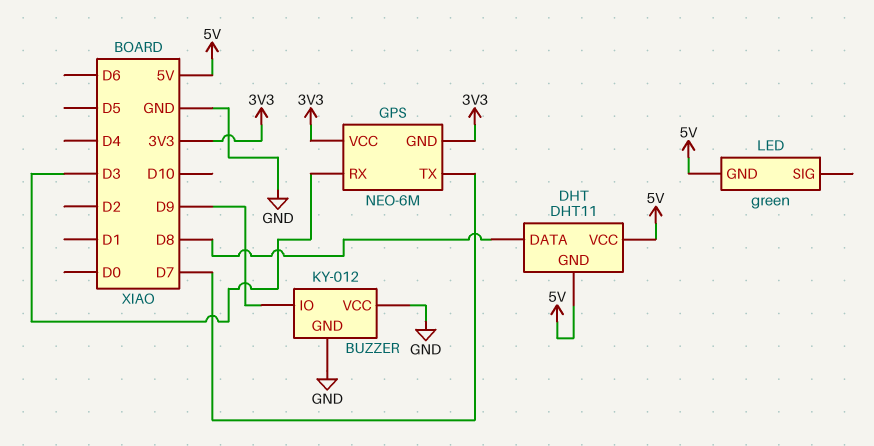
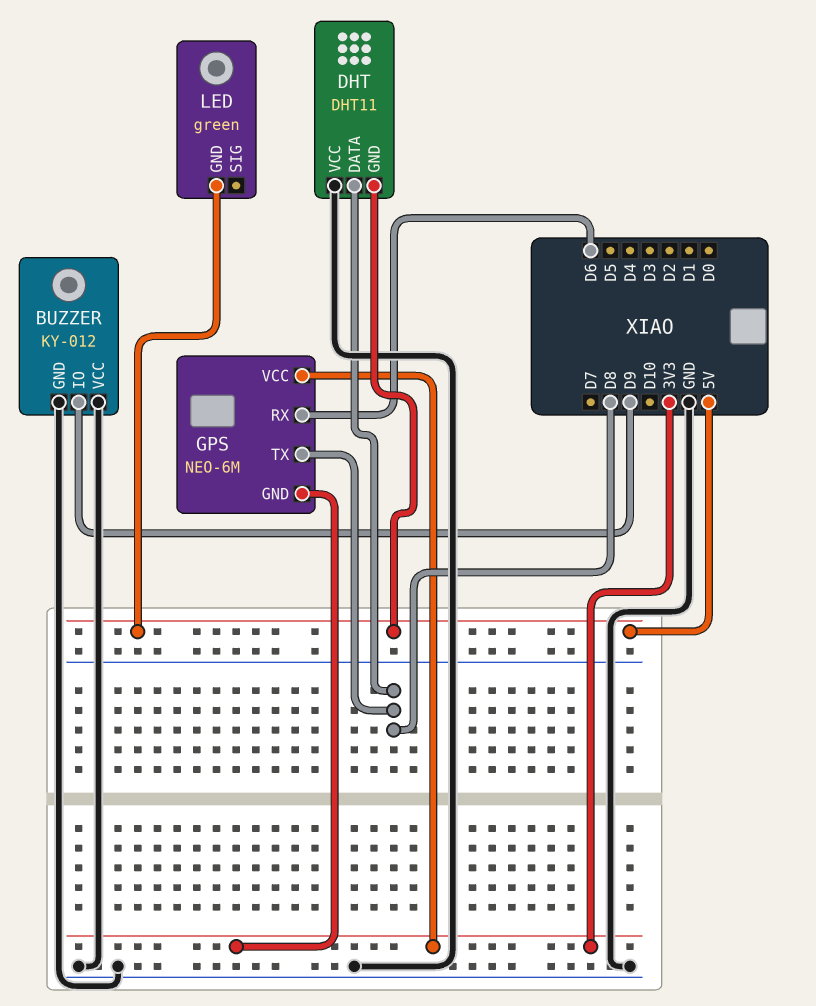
DHT pin VCC: 5V -> GND
GPS pin RX: D3 -> D6
GPS pin TX: D7 -> D8

